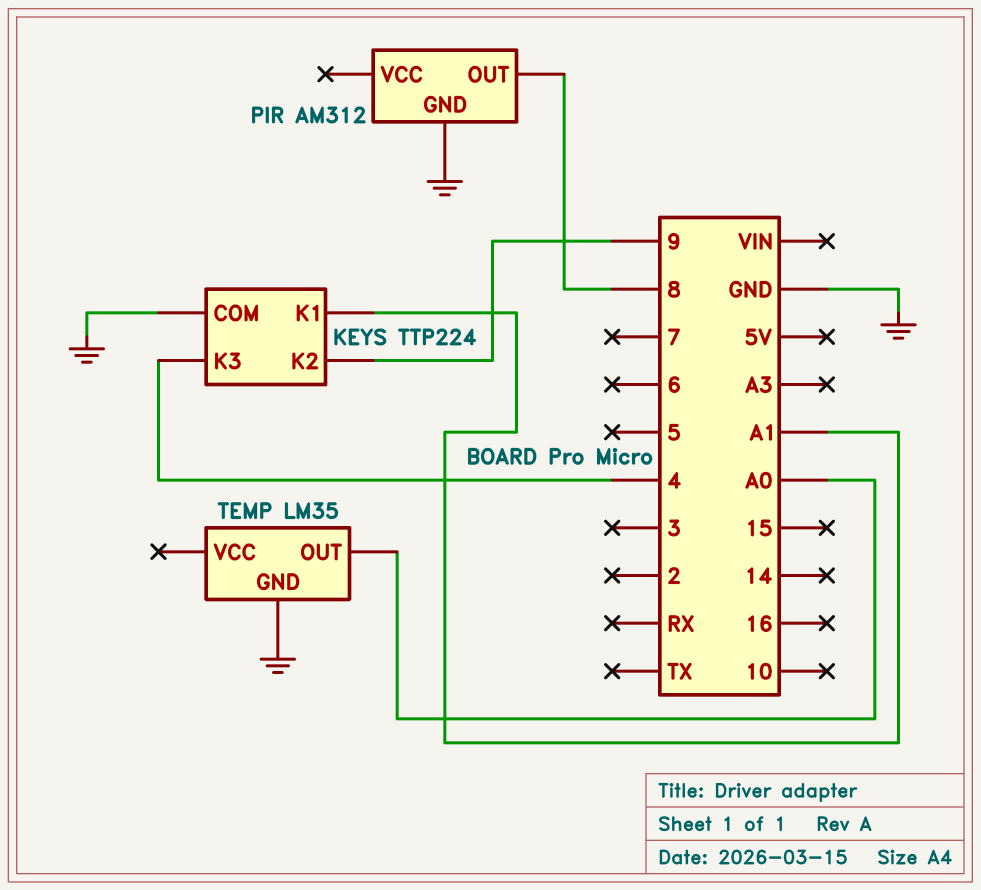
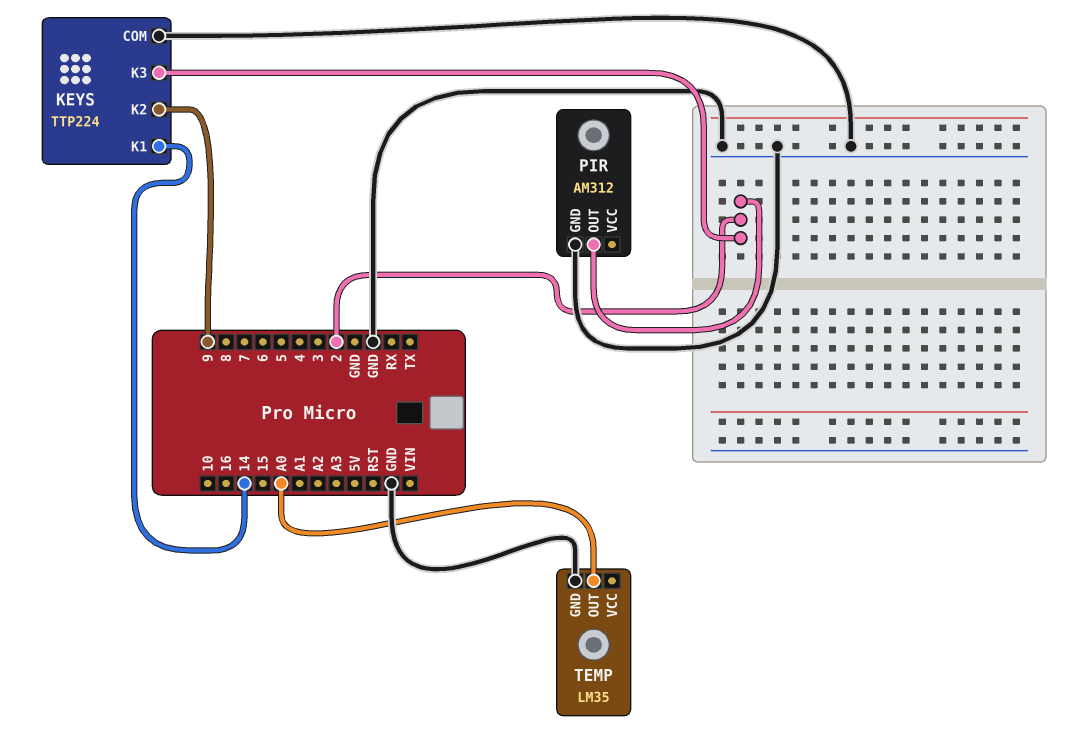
KEYS pin K1: A1 -> 14
KEYS pin K3: 4 -> 2
PIR pin OUT: 8 -> 2

